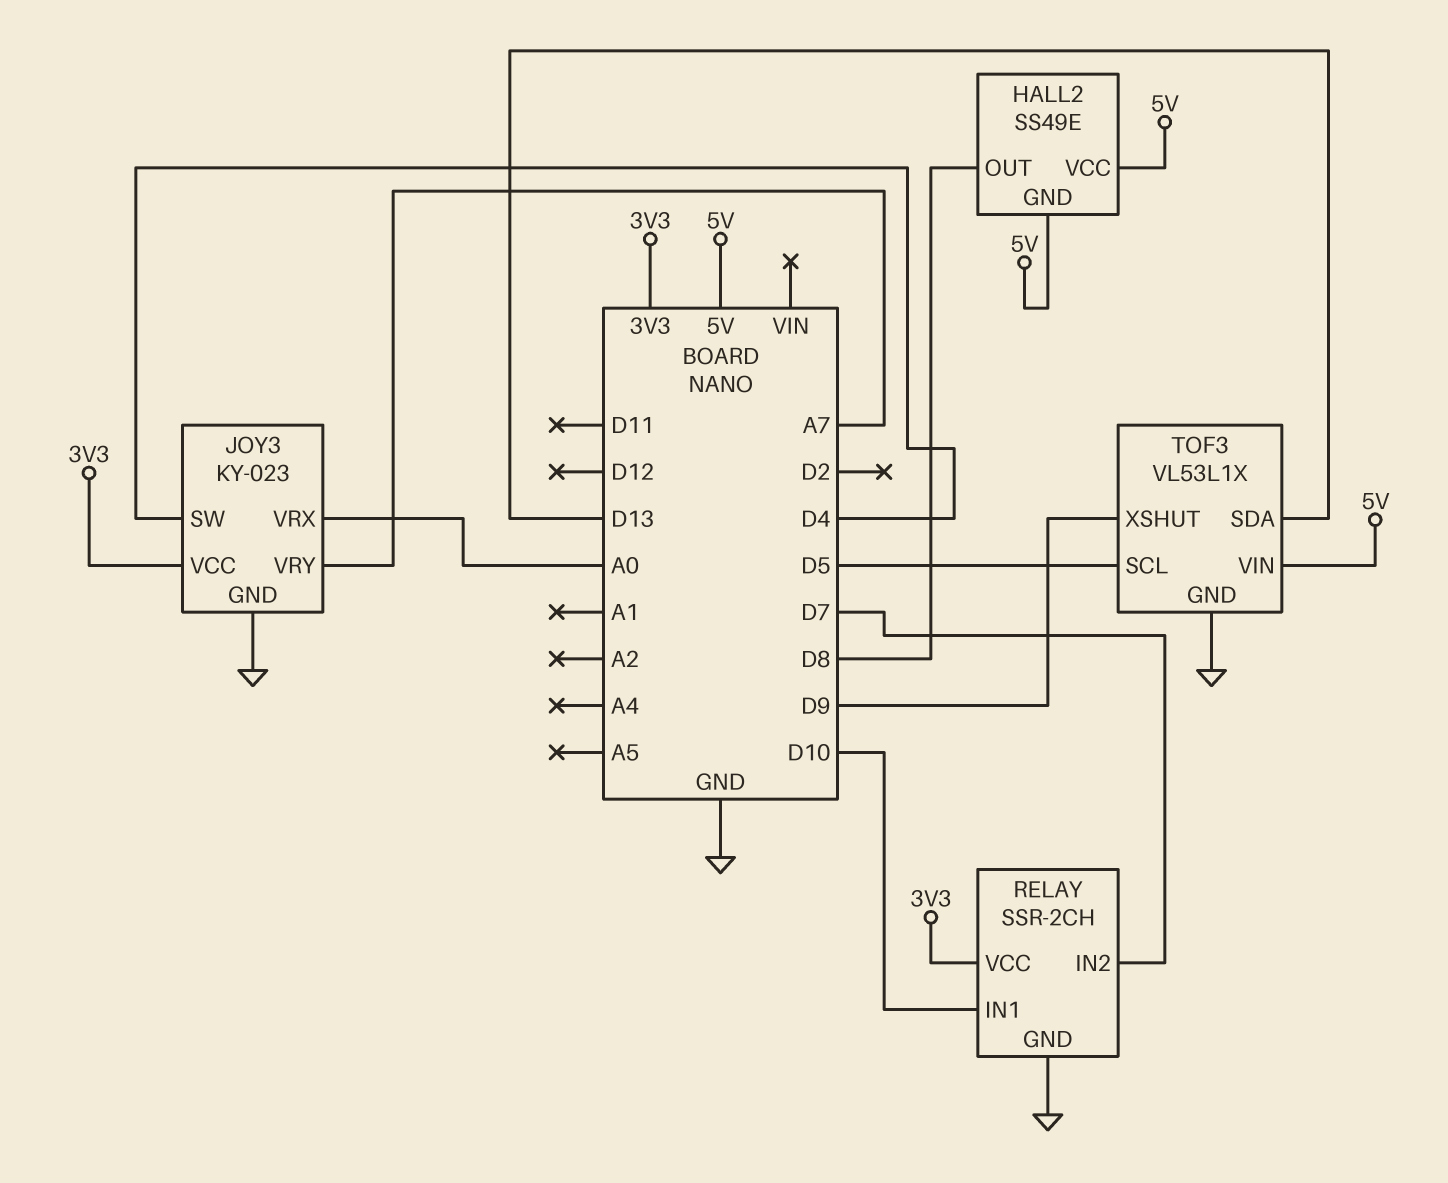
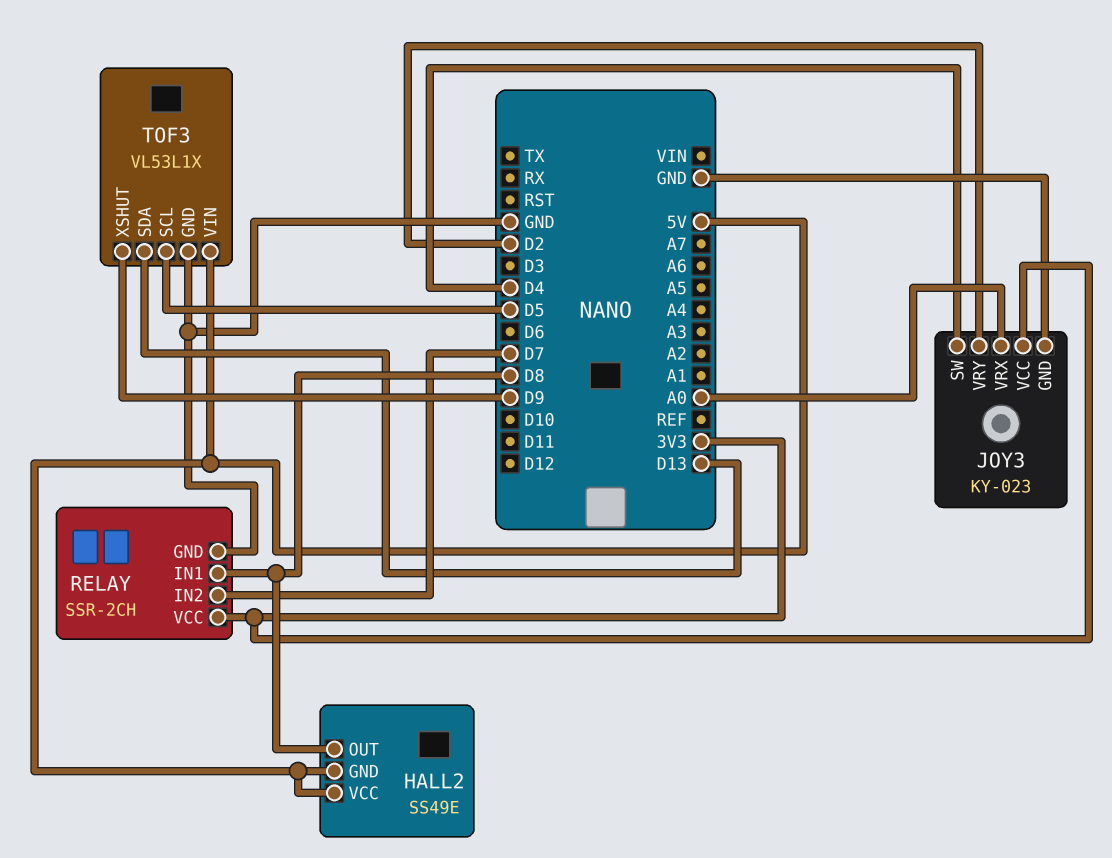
JOY3 pin VRY: A7 -> D2
RELAY pin IN1: D10 -> D8

